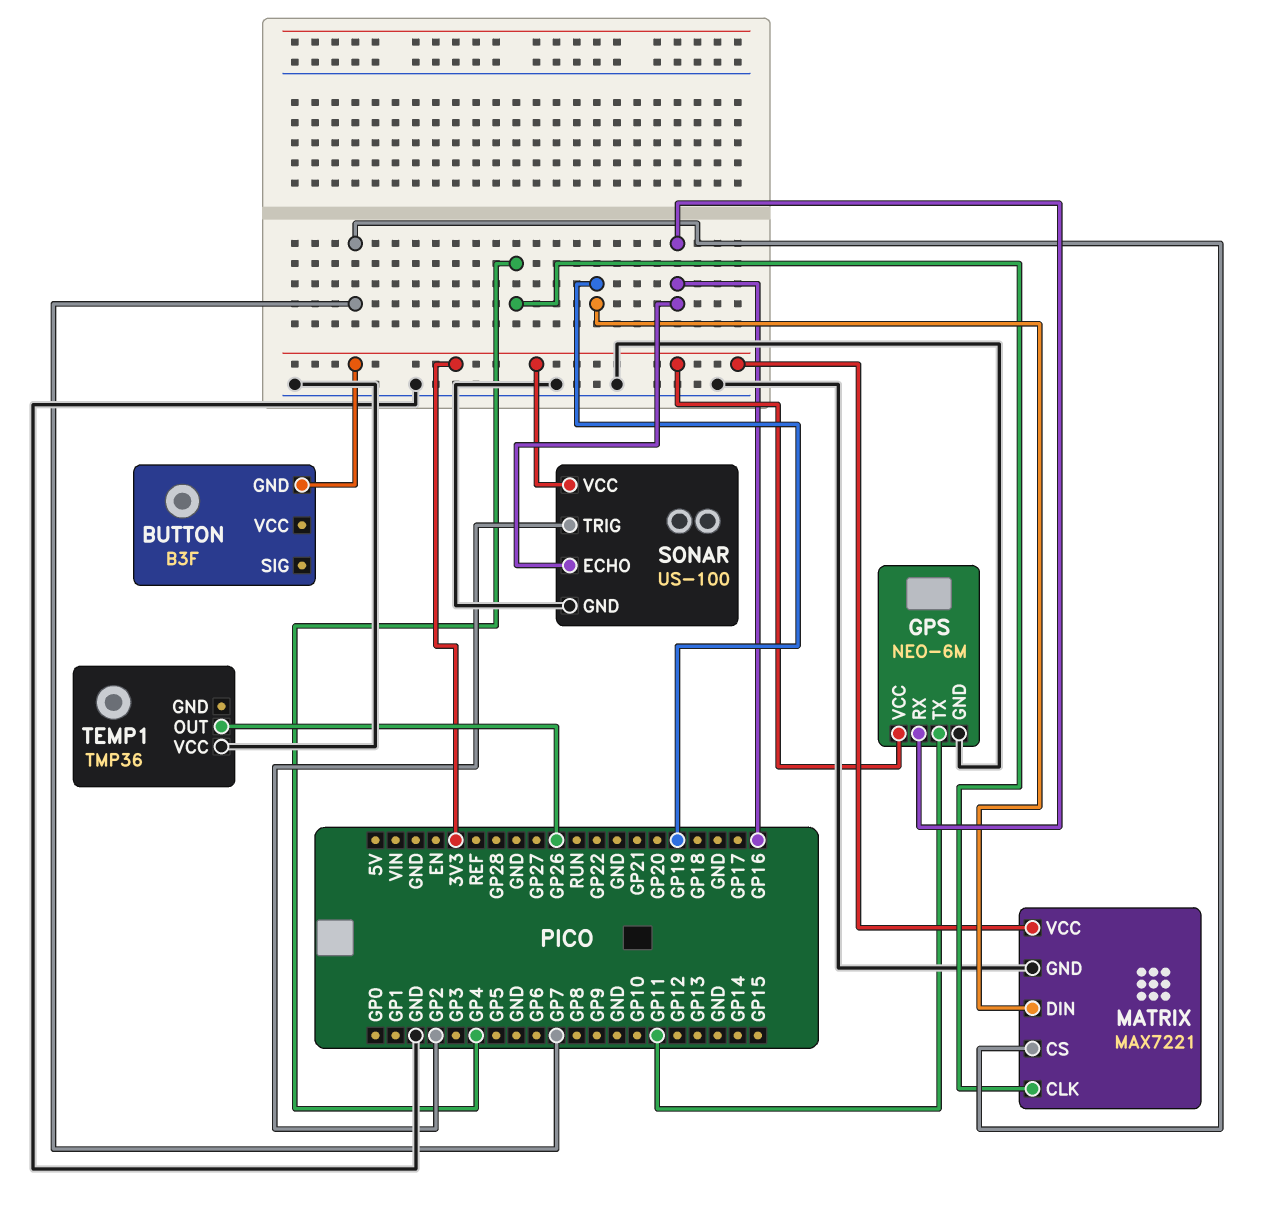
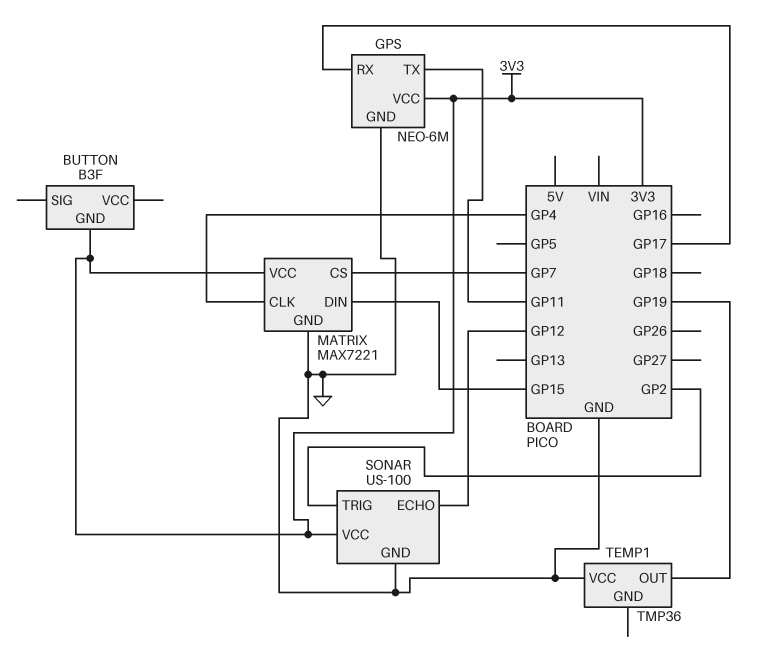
GPS pin RX: GP16 -> GP17
MATRIX pin DIN: GP19 -> GP15
SONAR pin ECHO: GP16 -> GP12
TEMP1 pin OUT: GP26 -> GP19

